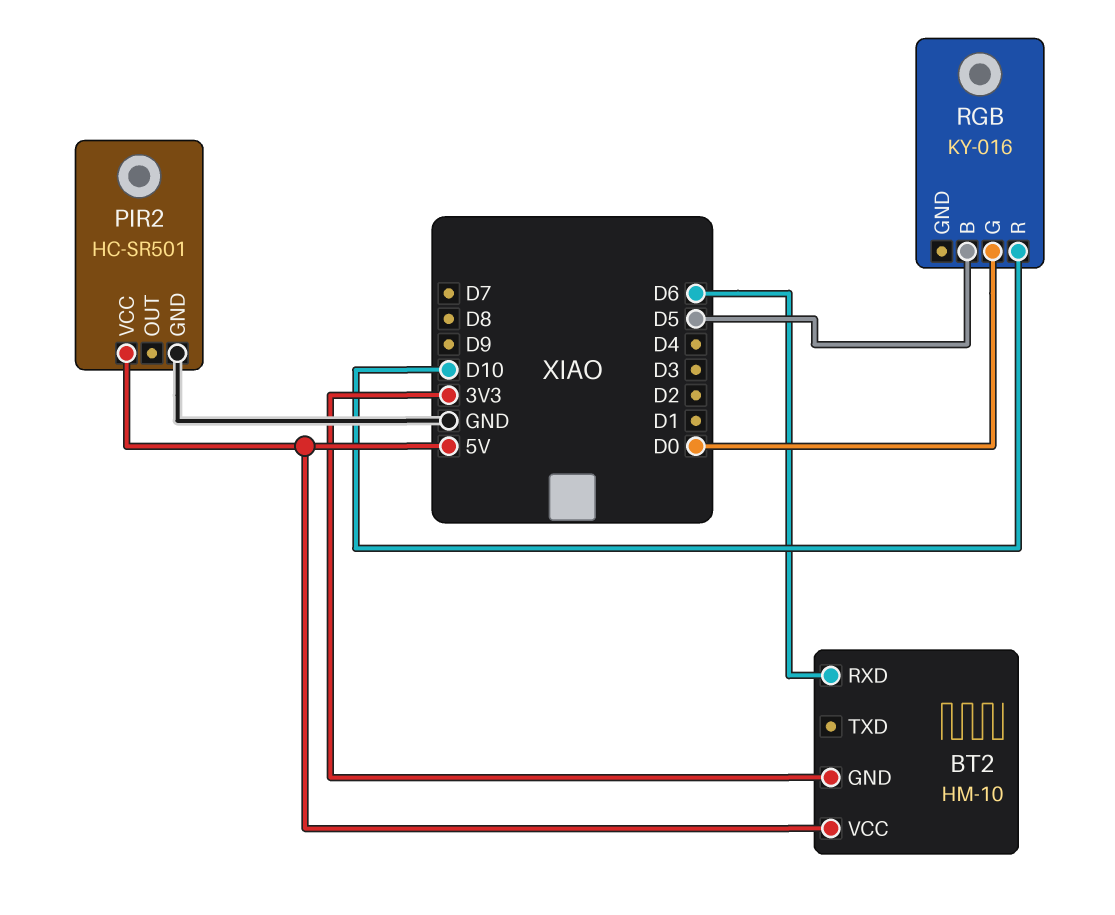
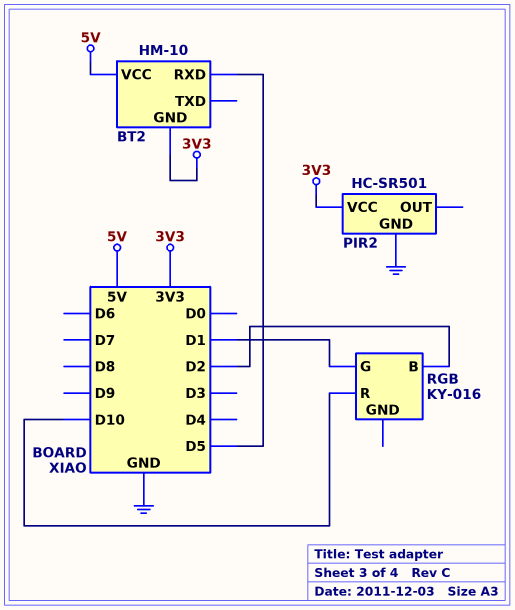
BT2 pin RXD: D6 -> D5
PIR2 pin VCC: 5V -> 3V3
RGB pin B: D5 -> D2
RGB pin G: D0 -> D1

